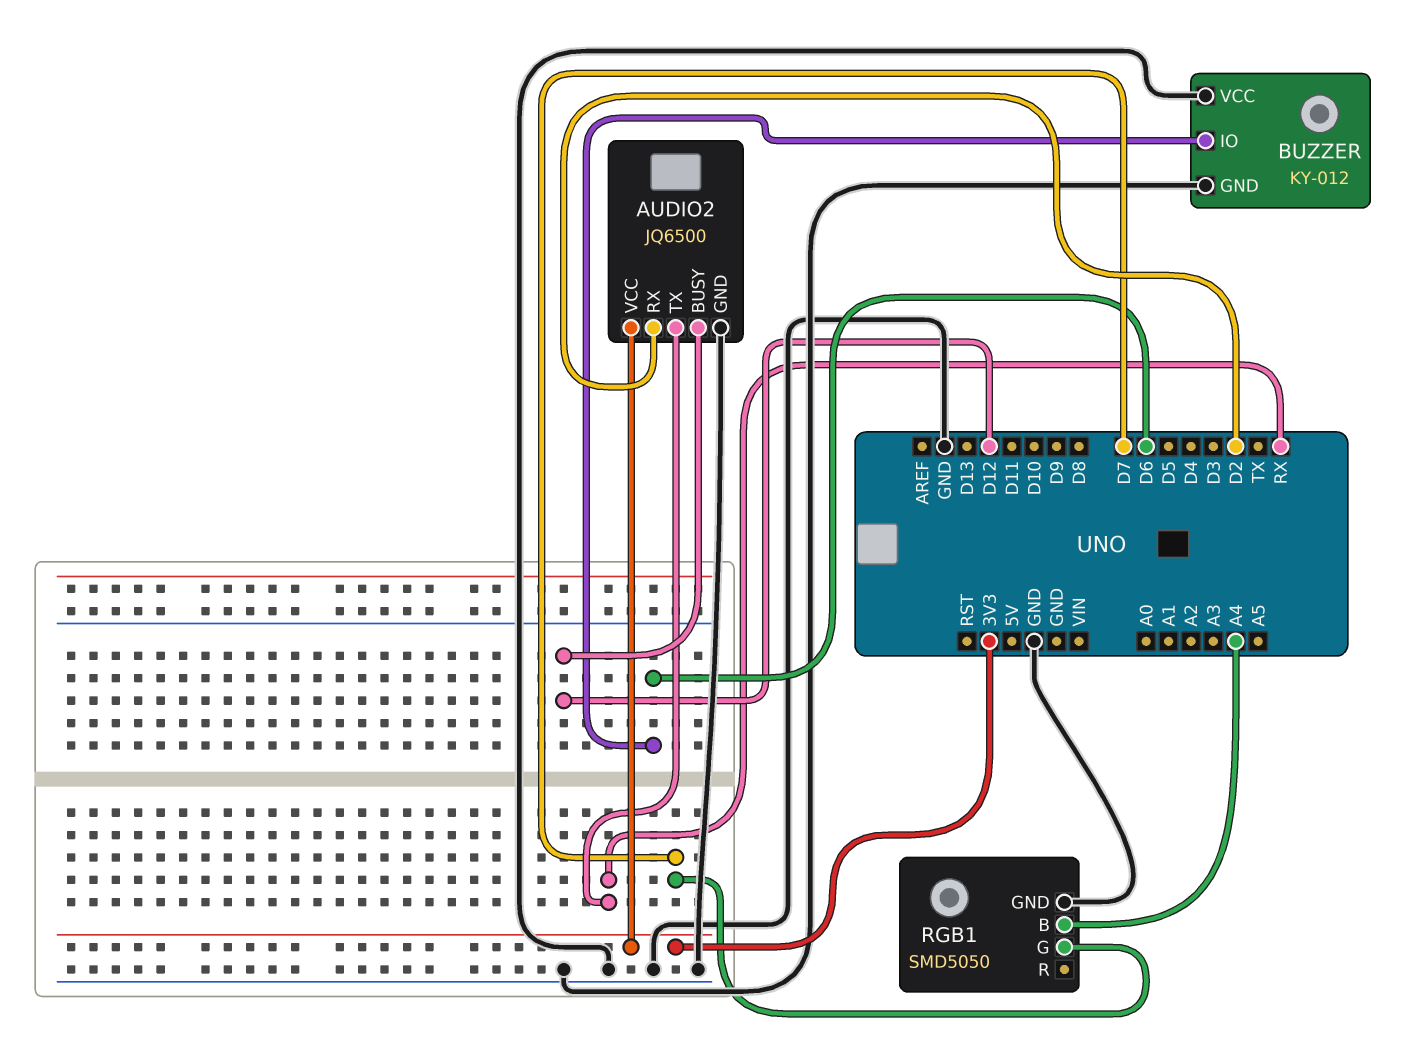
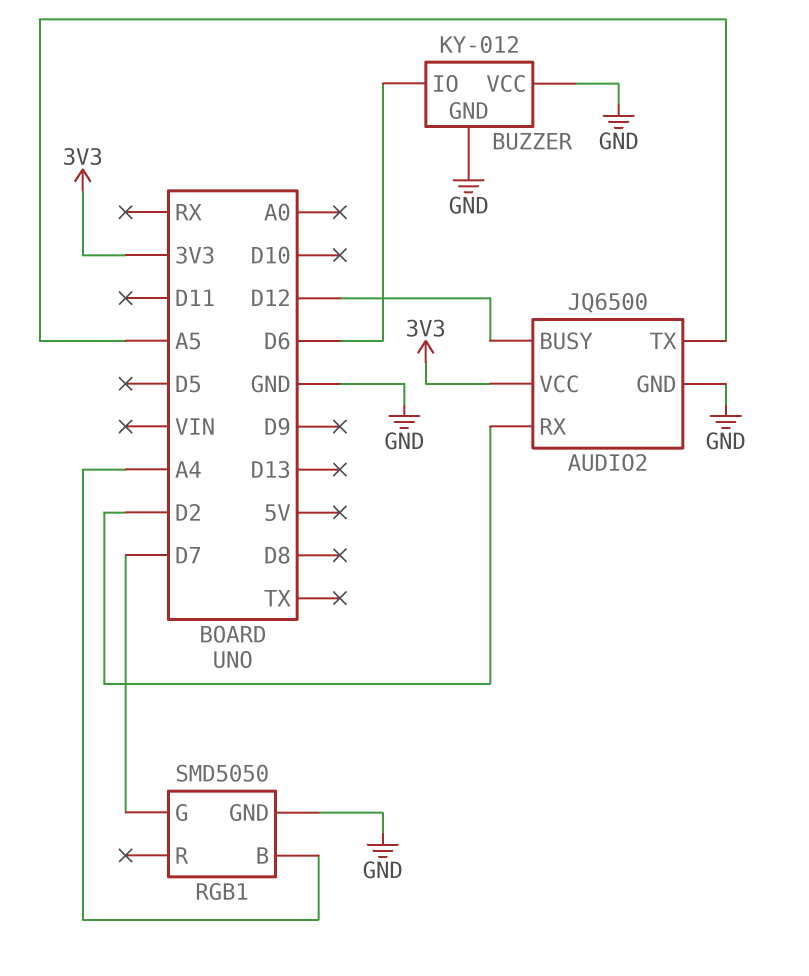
AUDIO2 pin TX: RX -> A5

